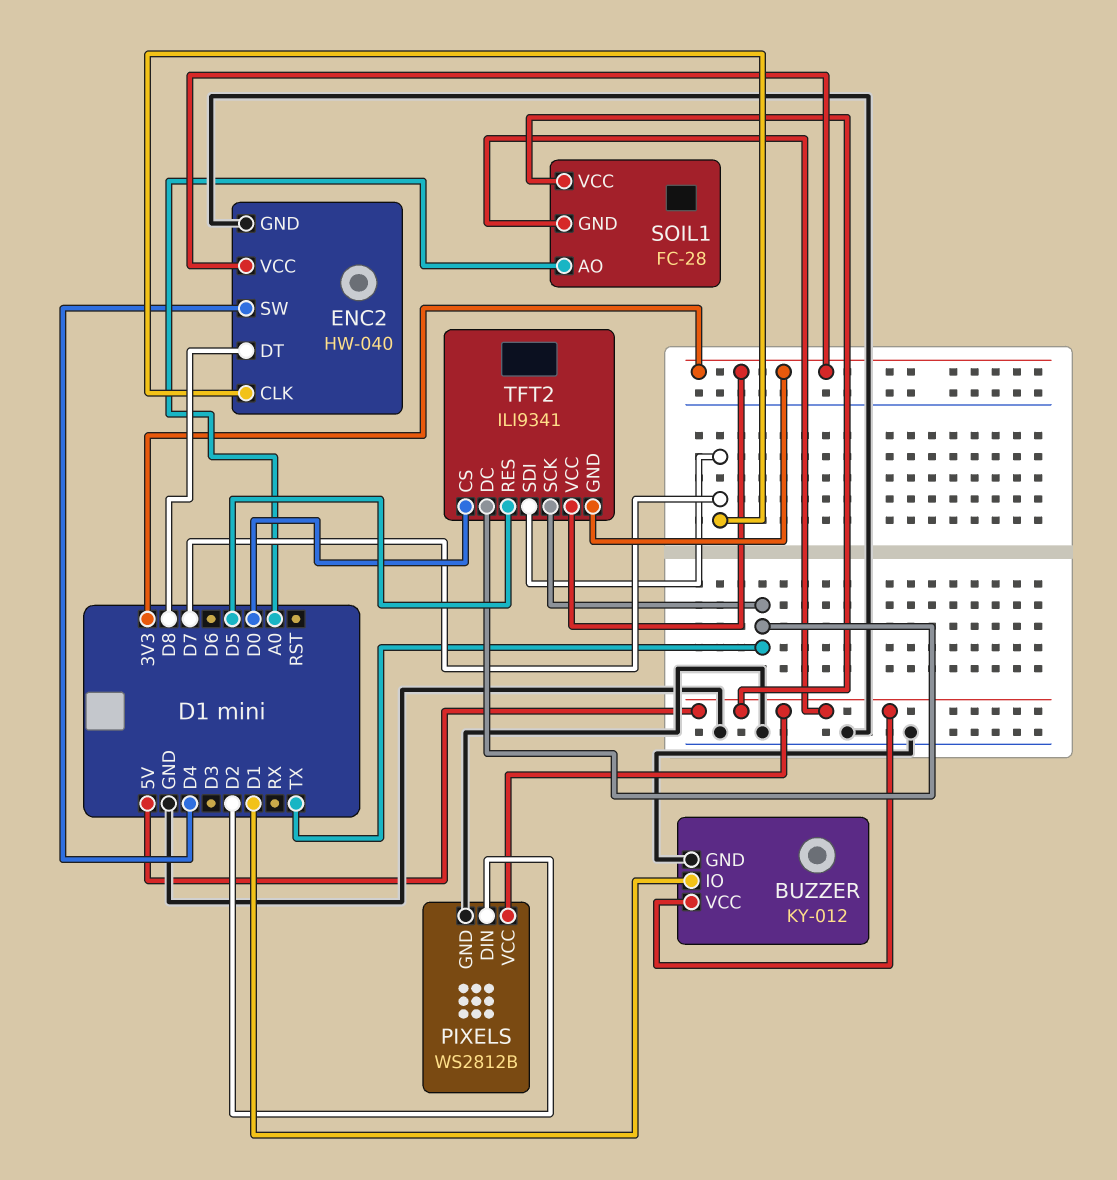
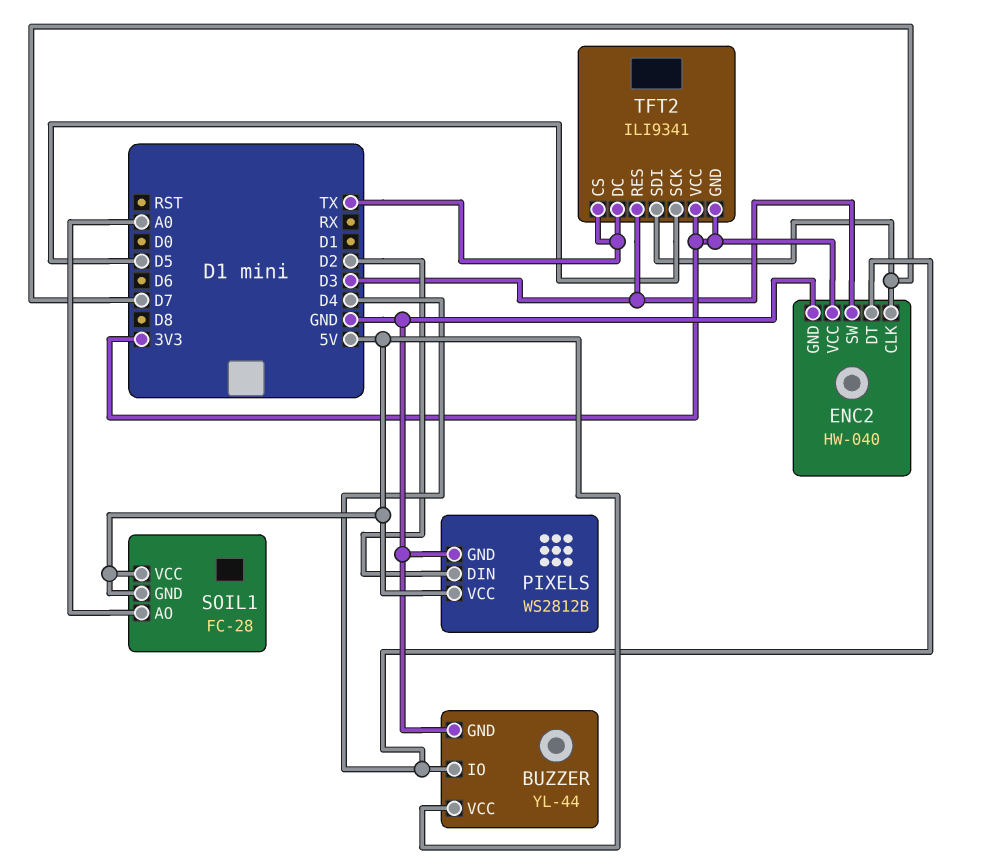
BUZZER: KY-012 -> YL-44
BUZZER pin IO: D1 -> D4
ENC2 pin DT: D8 -> D4
ENC2 pin SW: D4 -> D3
TFT2 pin CS: D0 -> TX
TFT2 pin RES: D5 -> D3
TFT2 pin SCK: TX -> D5

